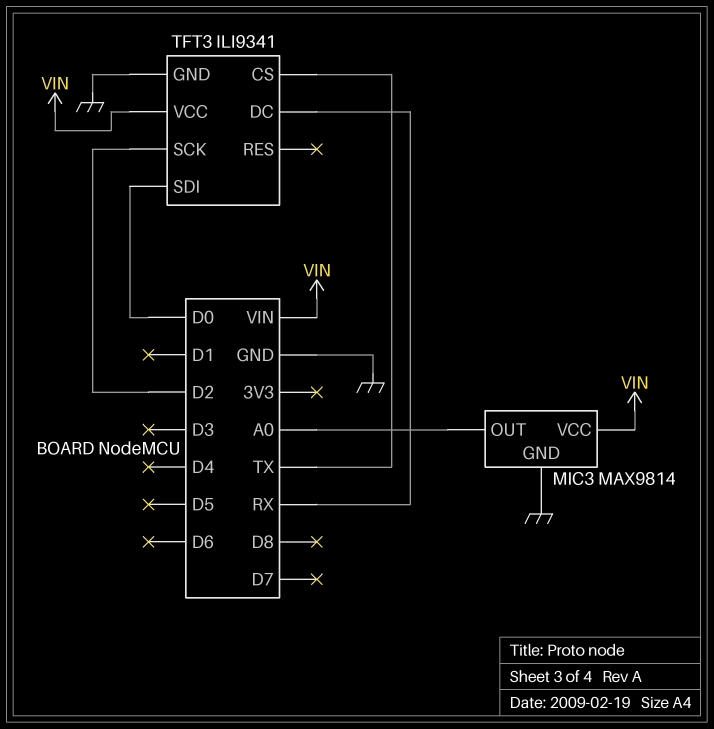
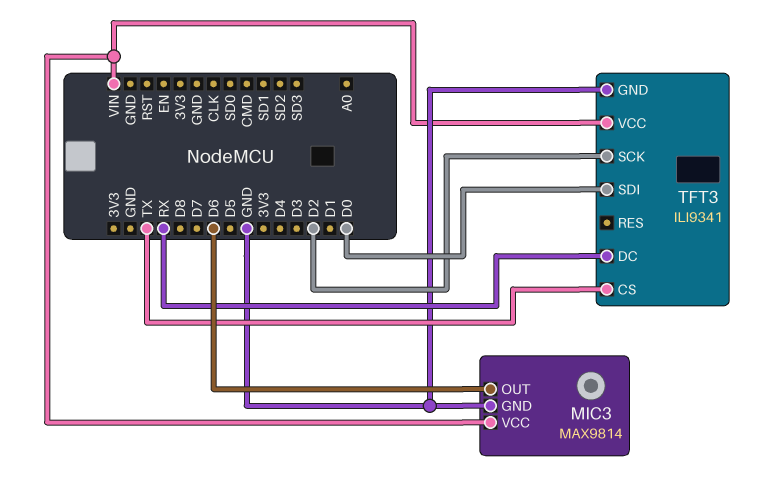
MIC3 pin OUT: A0 -> D6

